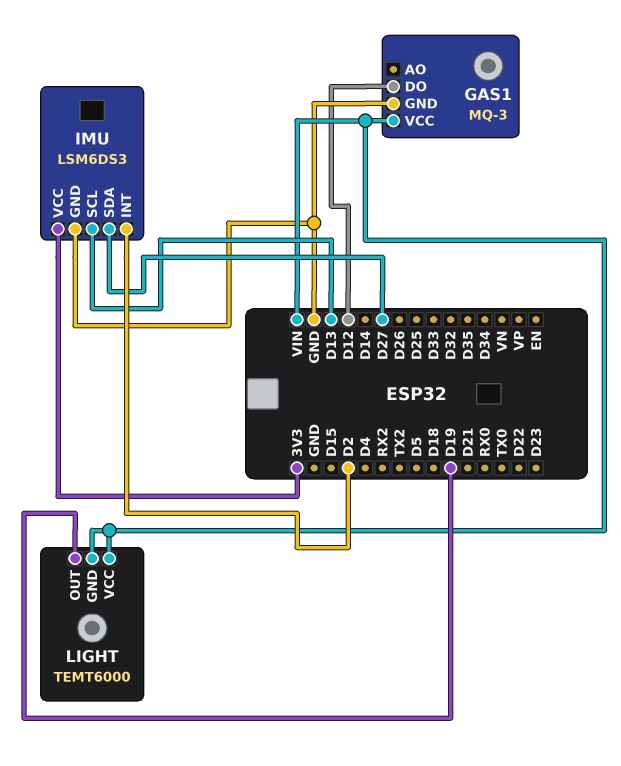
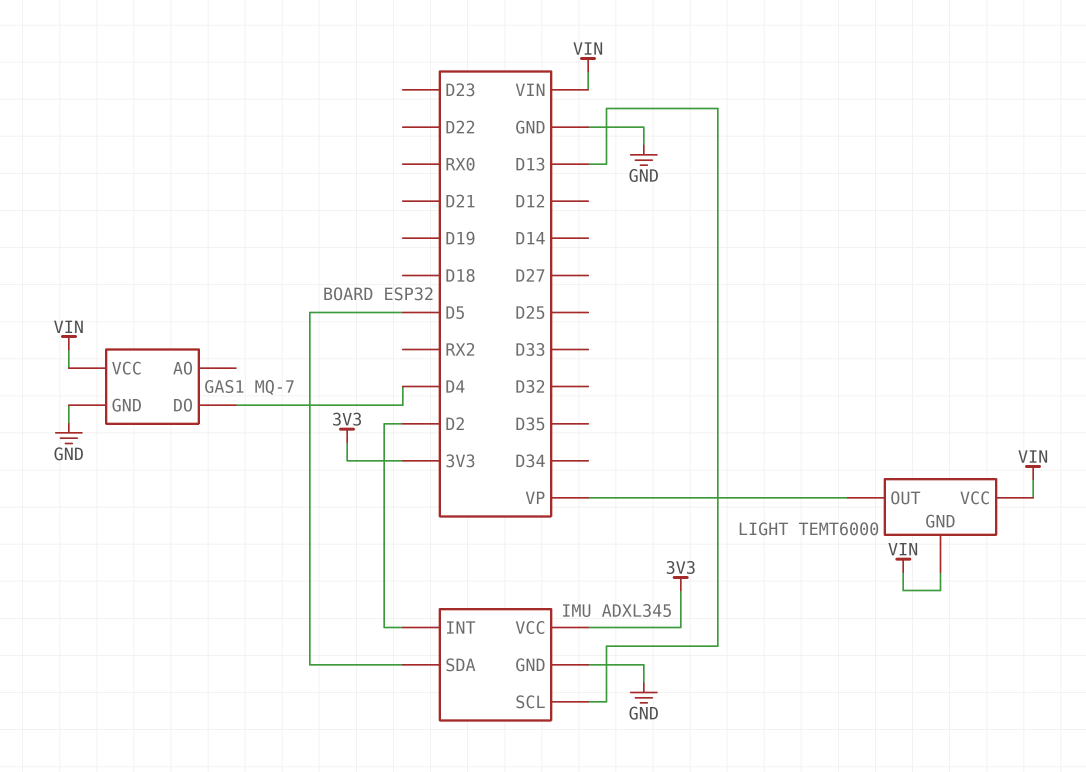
GAS1: MQ-3 -> MQ-7
GAS1 pin DO: D12 -> D4
IMU: LSM6DS3 -> ADXL345
IMU pin SDA: D27 -> D5
LIGHT pin OUT: D19 -> VP

